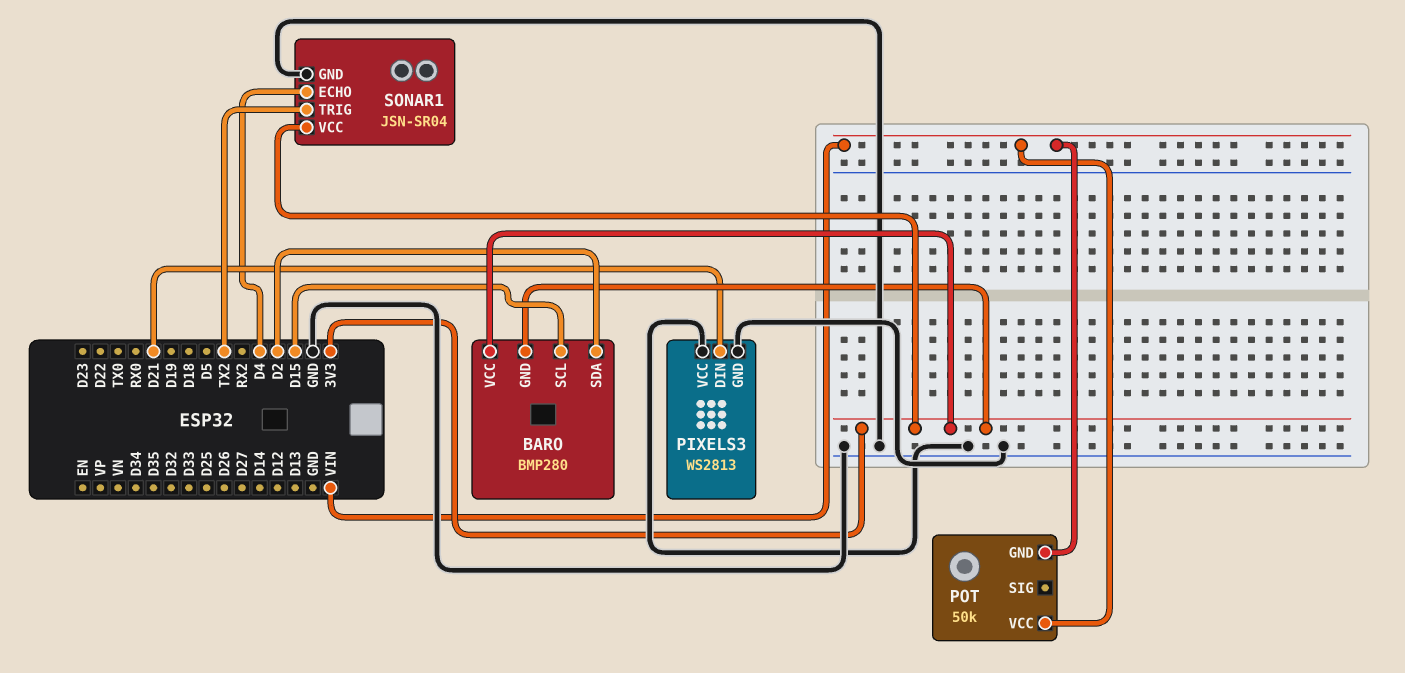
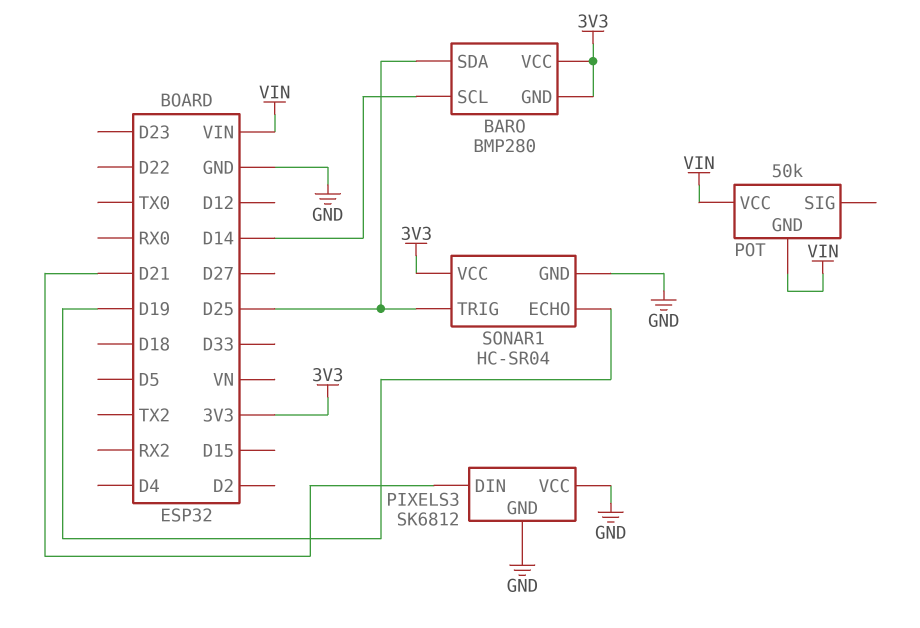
BARO pin SCL: D15 -> D14
BARO pin SDA: D2 -> D25
PIXELS3: WS2813 -> SK6812
SONAR1: JSN-SR04 -> HC-SR04
SONAR1 pin ECHO: D4 -> D19
SONAR1 pin TRIG: TX2 -> D25

